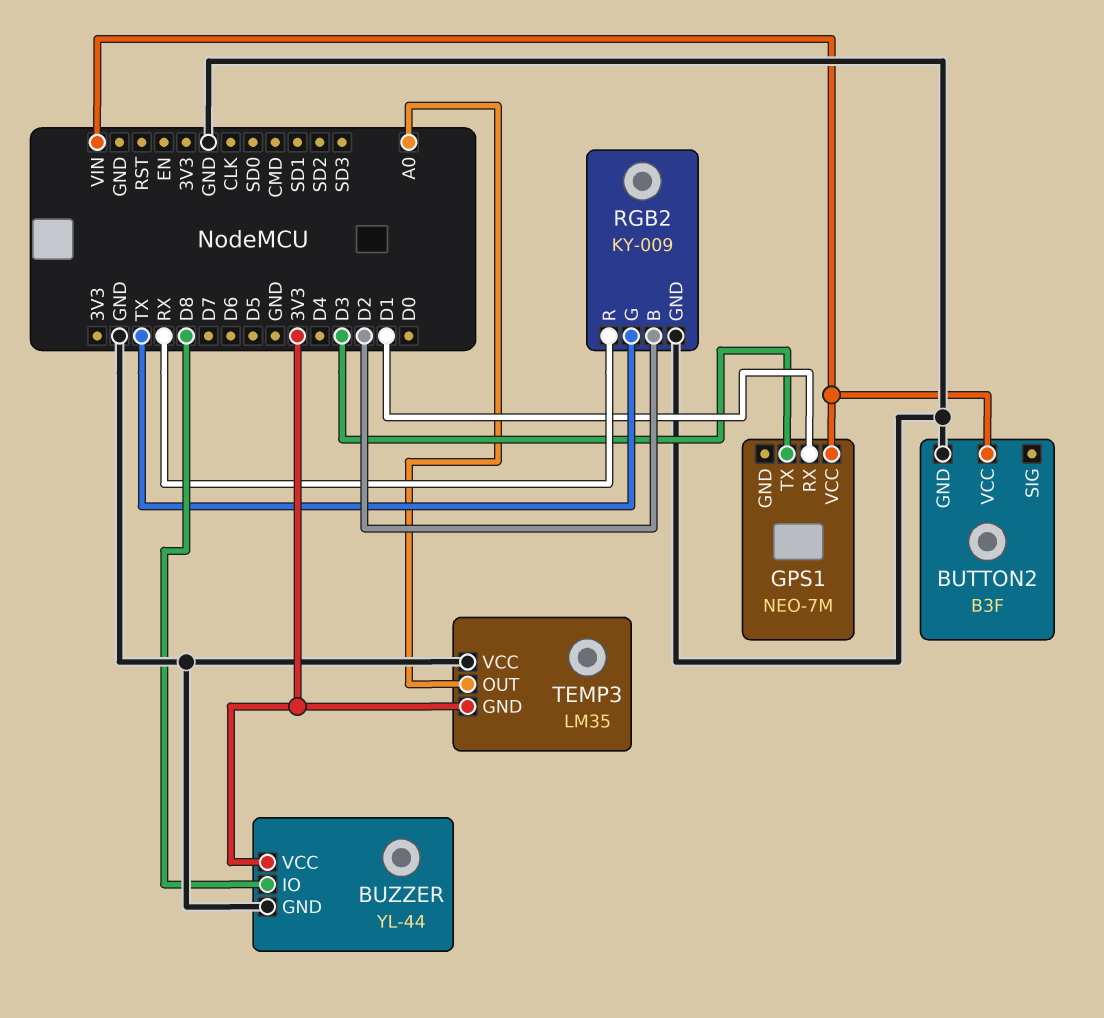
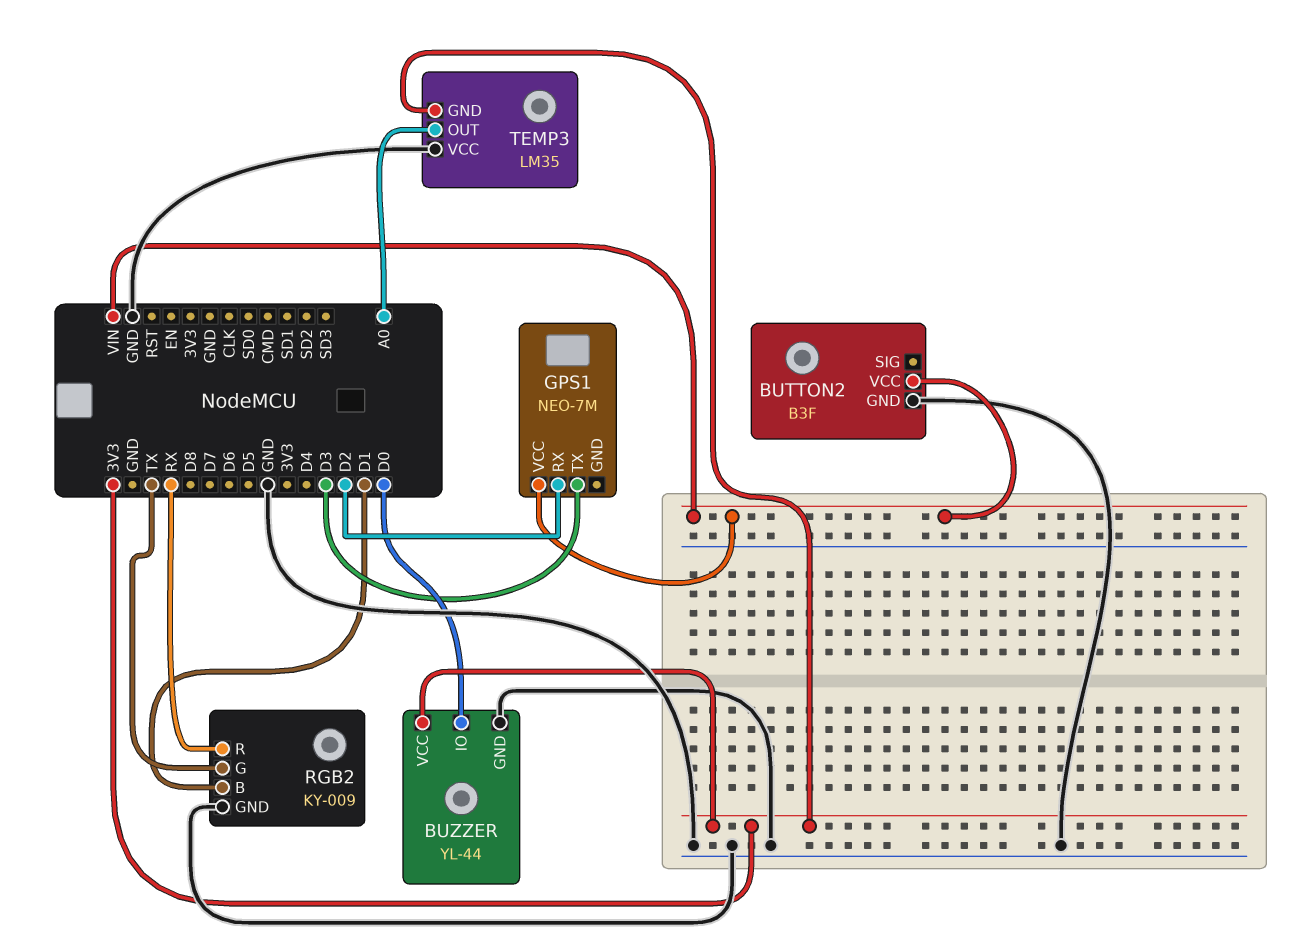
BUZZER pin IO: D8 -> D0
GPS1 pin RX: D1 -> D2
RGB2 pin B: D2 -> D1

